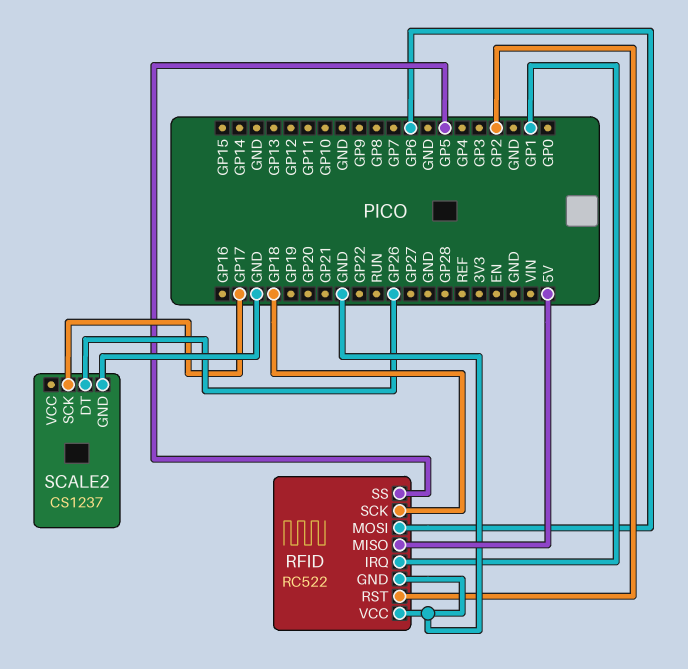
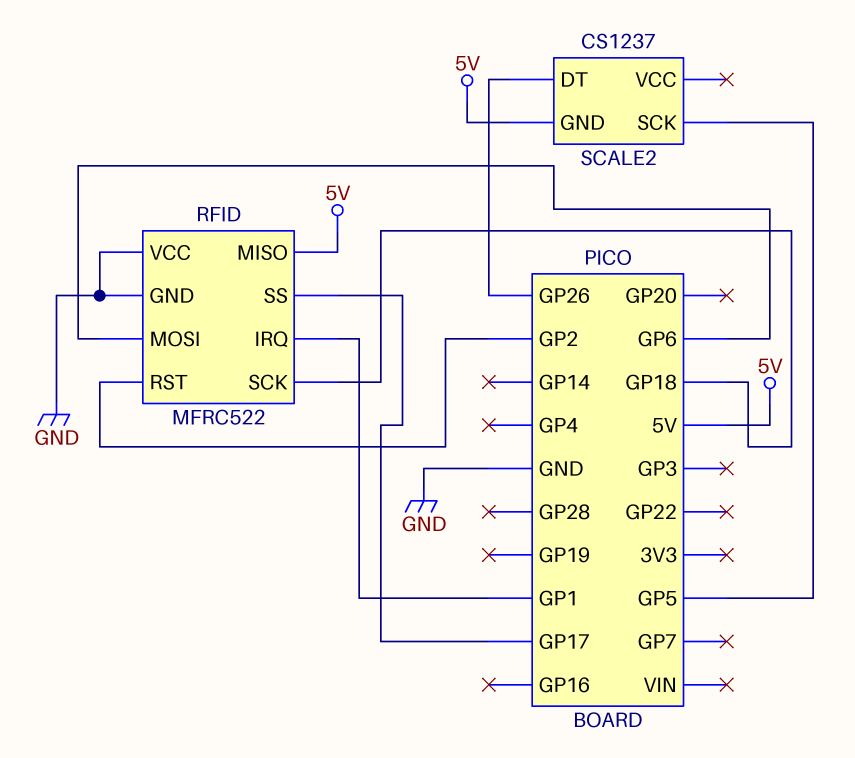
RFID: RC522 -> MFRC522
RFID pin SS: GP5 -> GP17
SCALE2 pin GND: GND -> 5V
SCALE2 pin SCK: GP17 -> GP5

